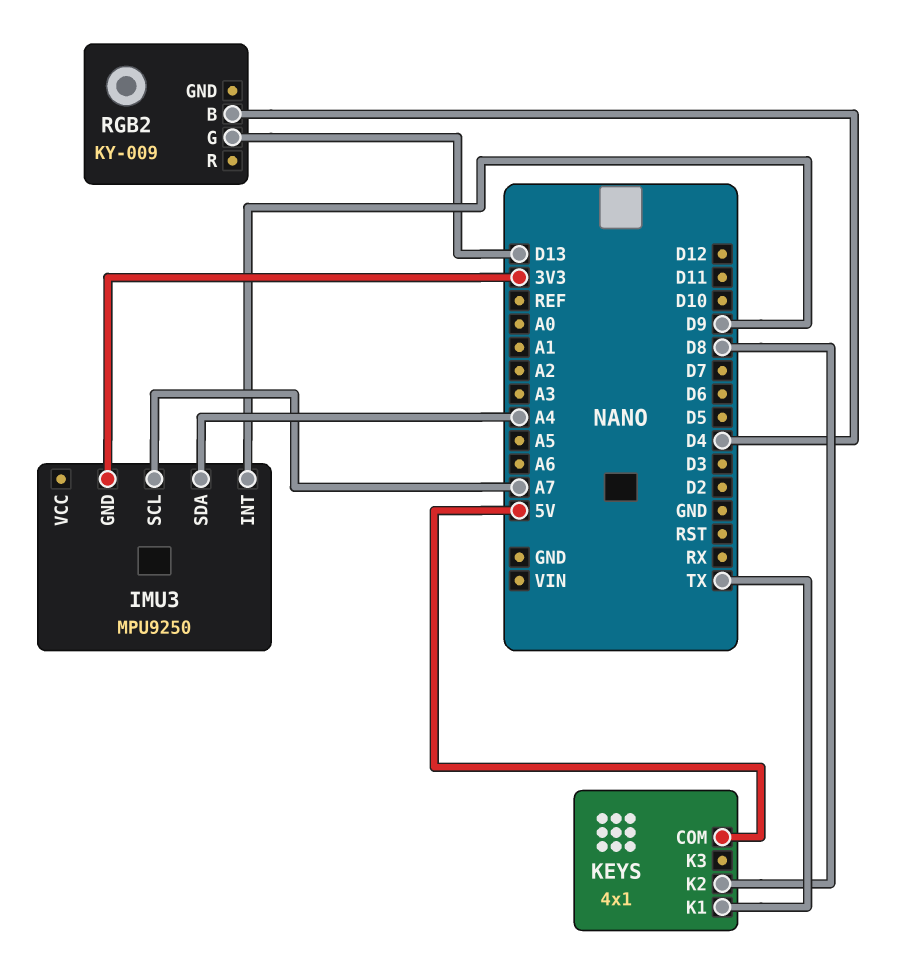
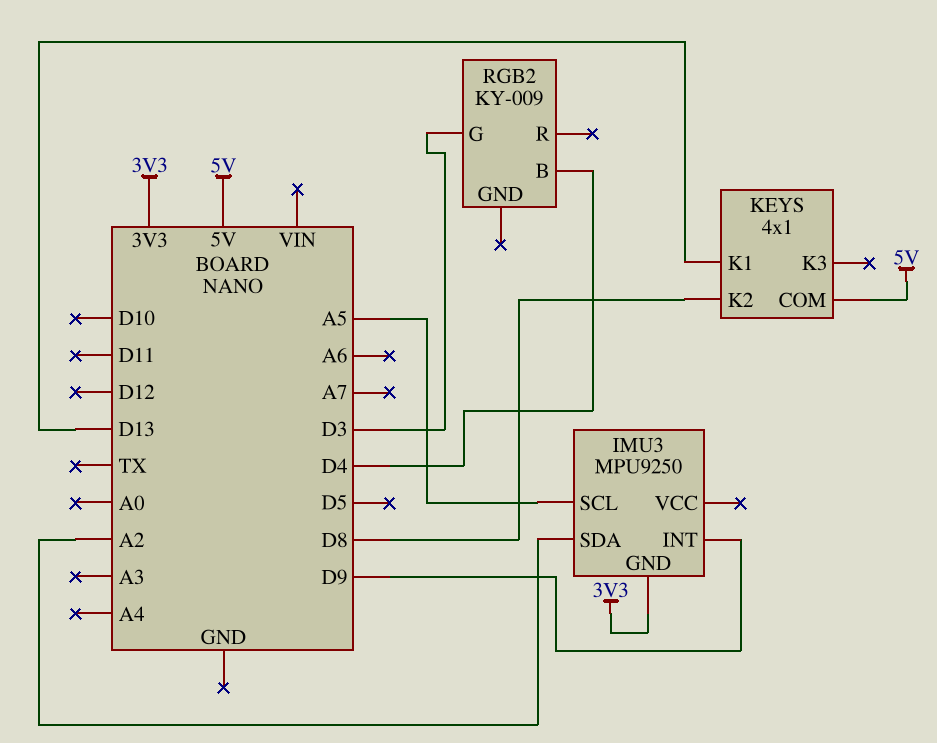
IMU3 pin SCL: A7 -> A5
IMU3 pin SDA: A4 -> A2
KEYS pin K1: TX -> D13
RGB2 pin G: D13 -> D3

